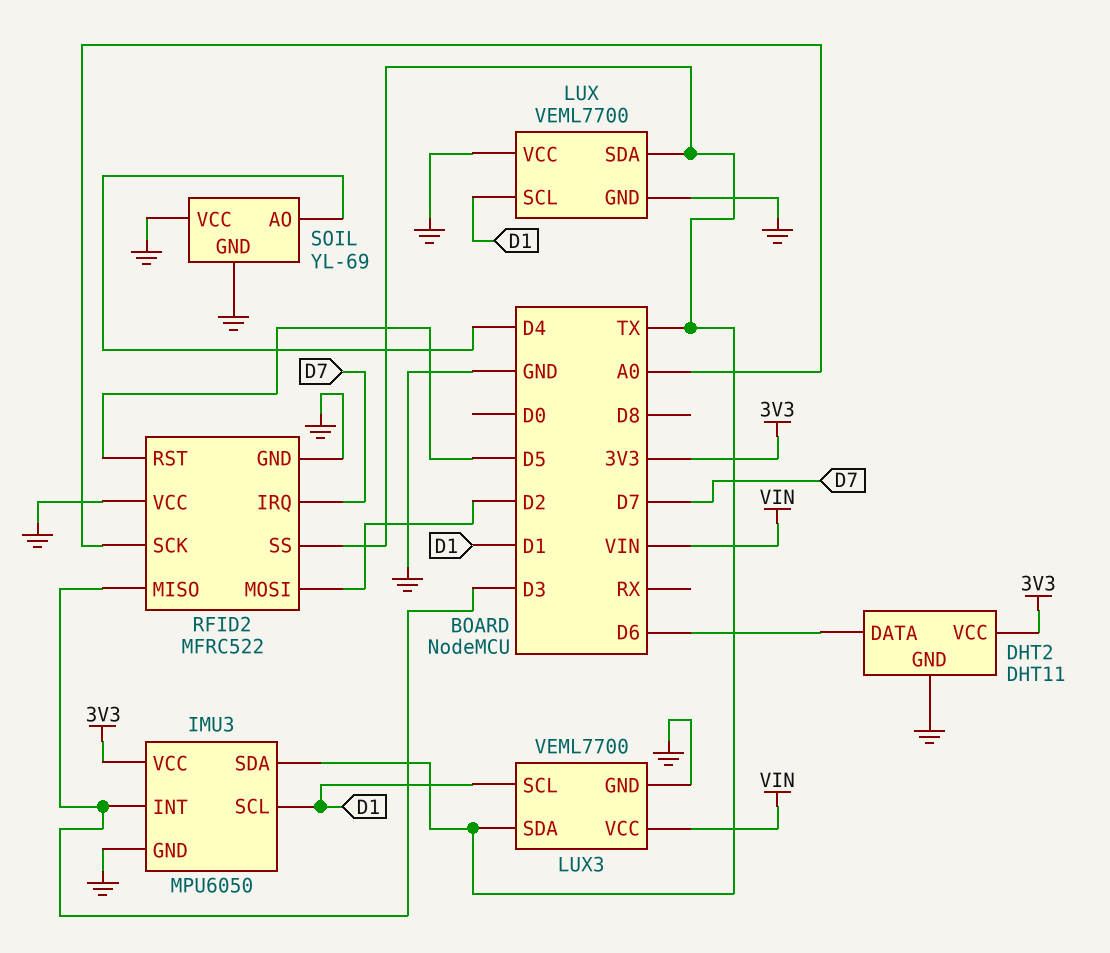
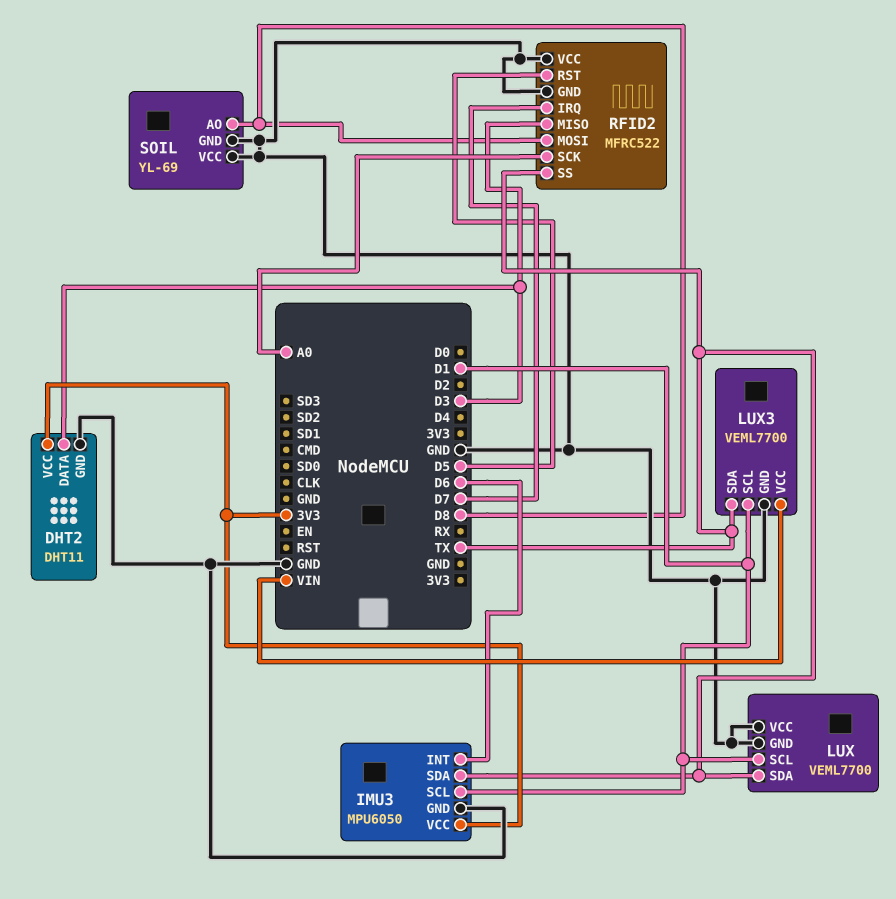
DHT2 pin DATA: D6 -> D3
IMU3 pin INT: D3 -> D6
RFID2 pin MOSI: D2 -> D8
SOIL pin AO: D4 -> D8

